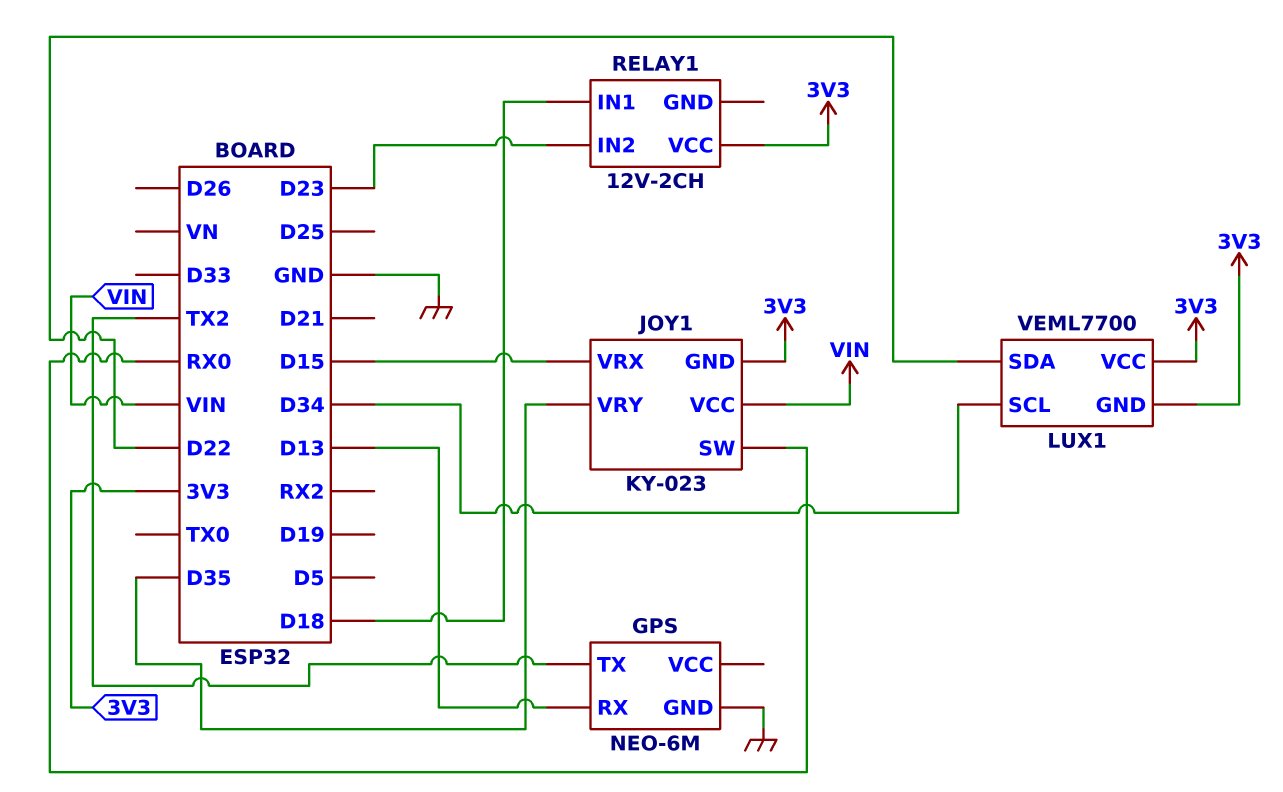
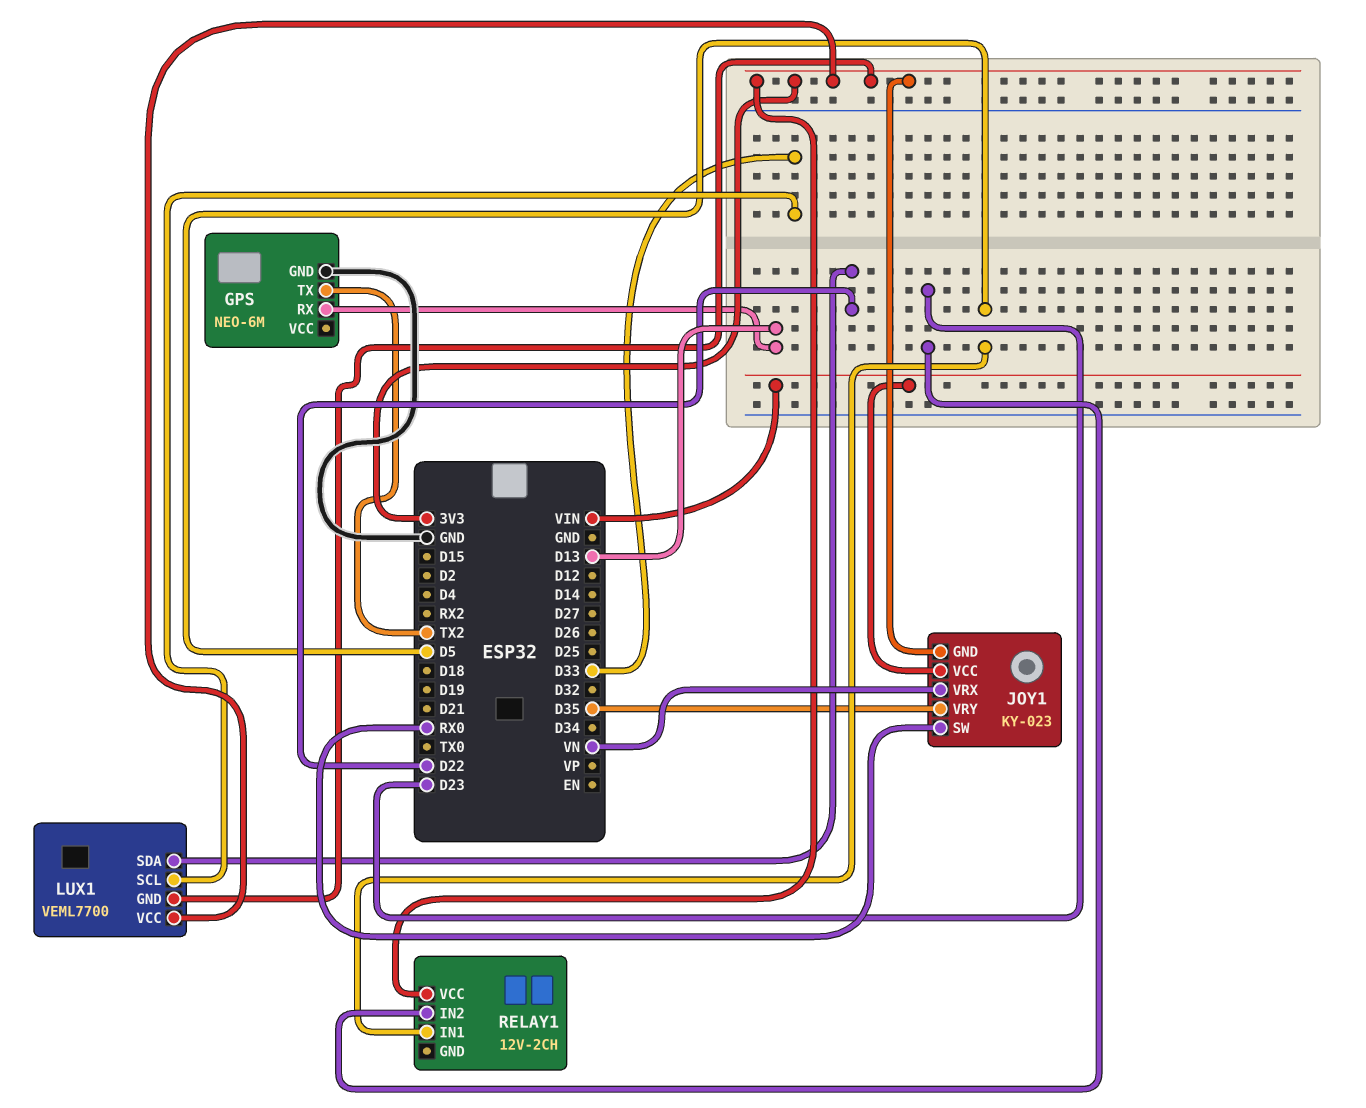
JOY1 pin VRX: D15 -> VN
LUX1 pin SCL: D34 -> D33
RELAY1 pin IN1: D18 -> D5

